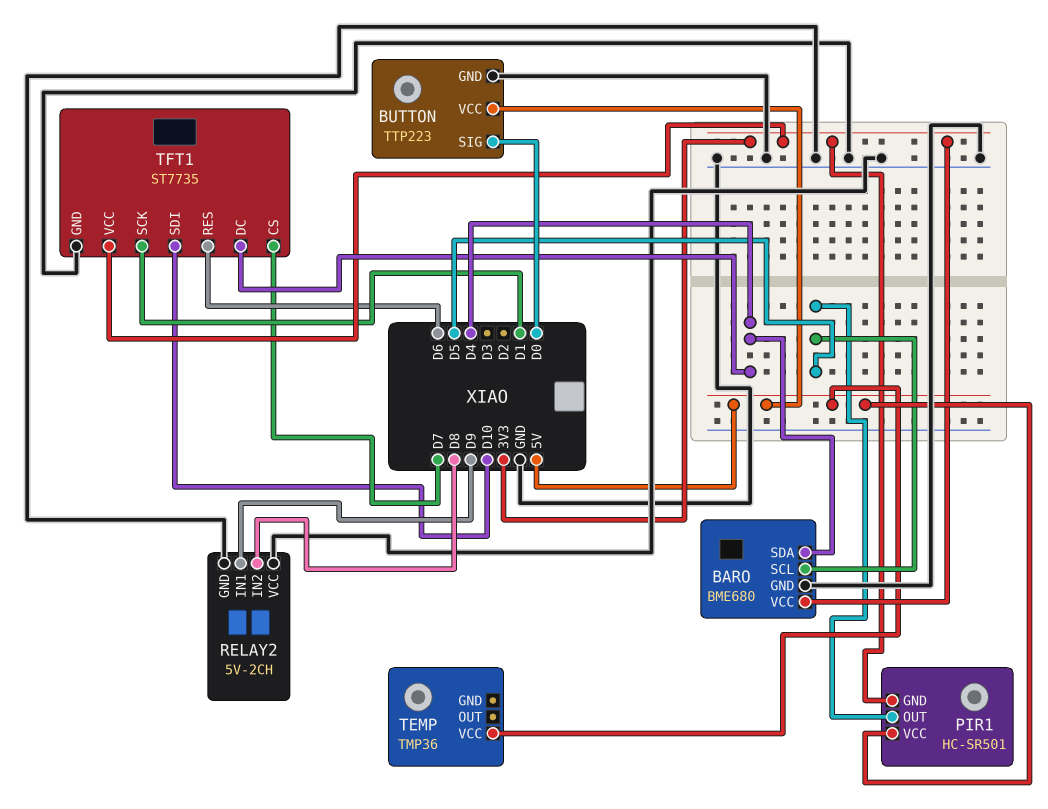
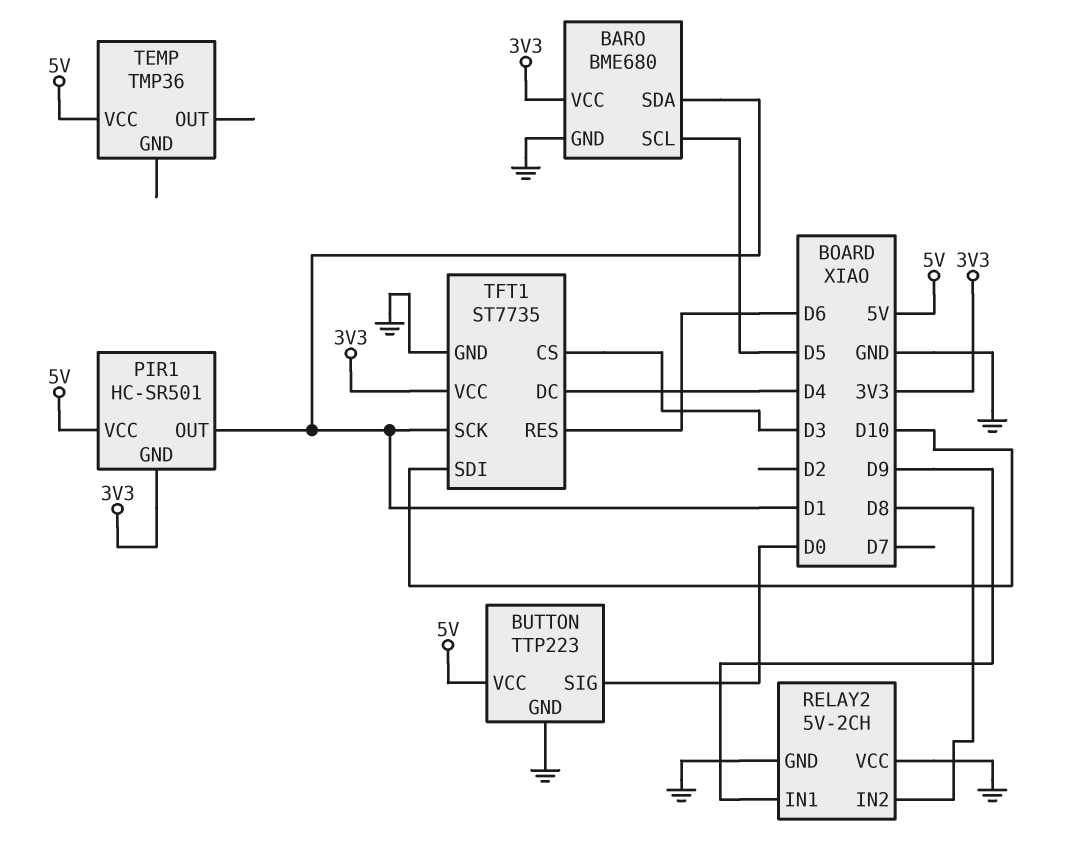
BARO pin SDA: D4 -> D1
PIR1 pin OUT: D5 -> D1
TFT1 pin CS: D7 -> D3

